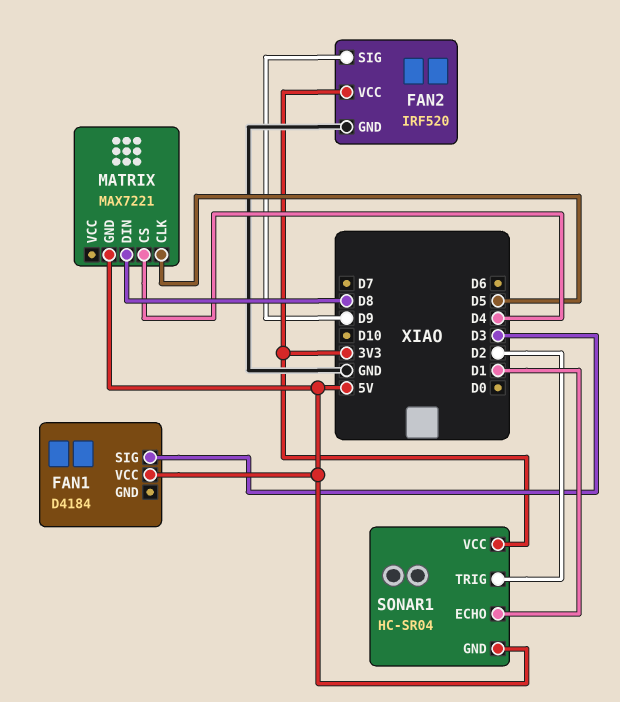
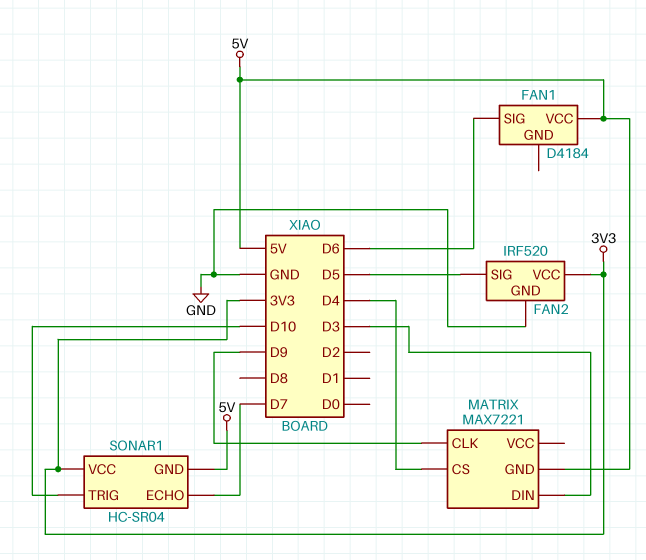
FAN1 pin SIG: D3 -> D6
FAN2 pin SIG: D9 -> D5
MATRIX pin CLK: D5 -> D9
MATRIX pin DIN: D8 -> D3
SONAR1 pin ECHO: D1 -> D7
SONAR1 pin TRIG: D2 -> D10

